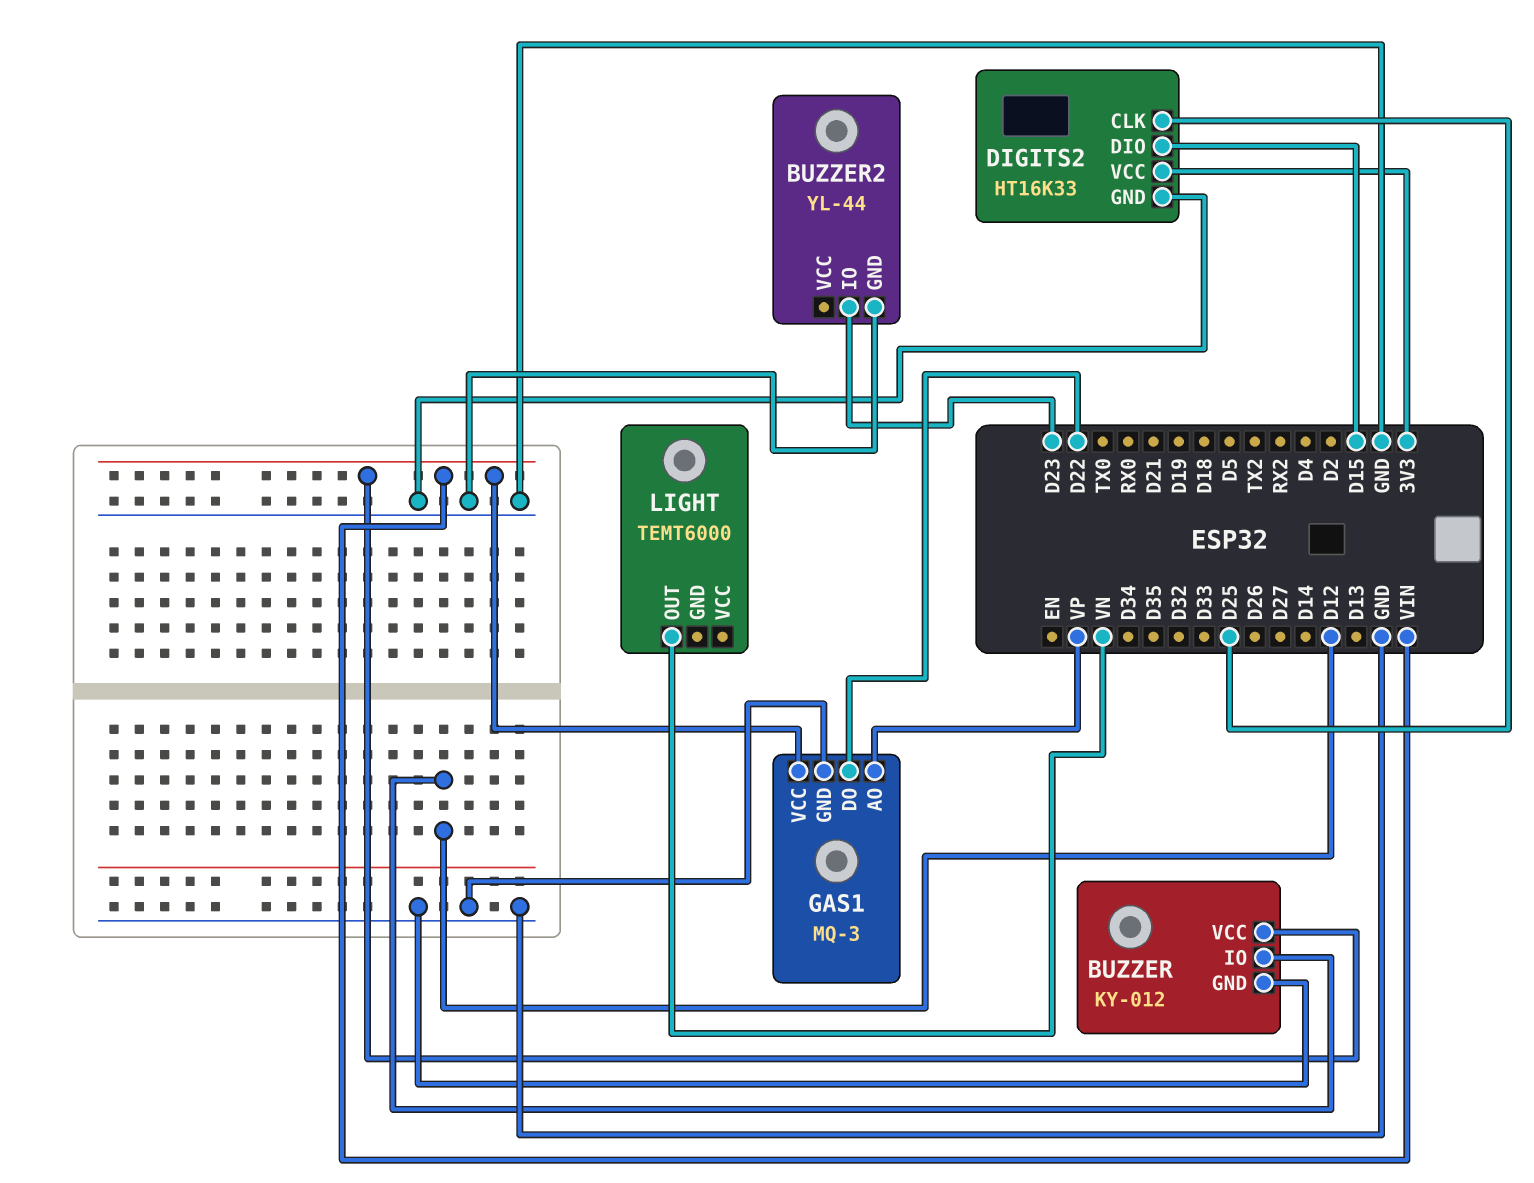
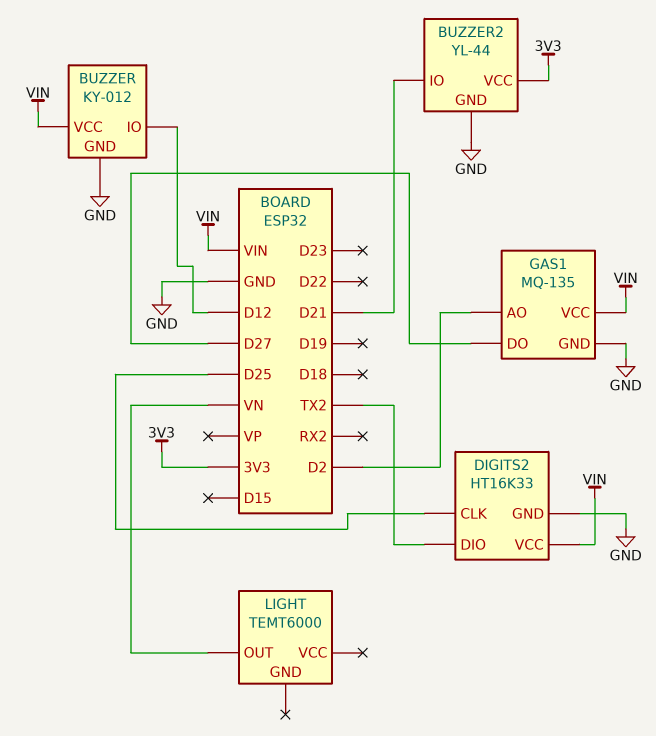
BUZZER2 pin IO: D23 -> D21
BUZZER2 pin VCC: none -> 3V3
DIGITS2 pin DIO: D15 -> TX2
DIGITS2 pin VCC: 3V3 -> VIN
GAS1: MQ-3 -> MQ-135
GAS1 pin AO: VP -> D2
GAS1 pin DO: D22 -> D27

